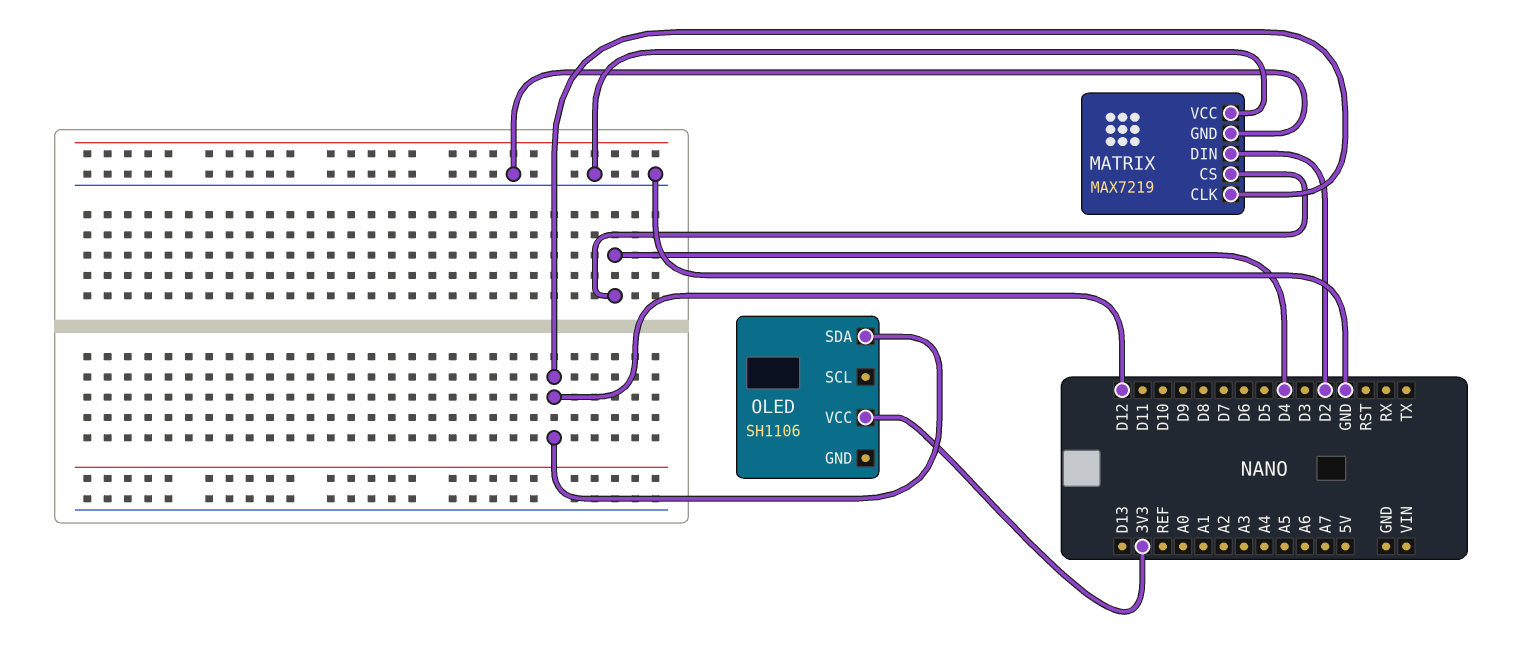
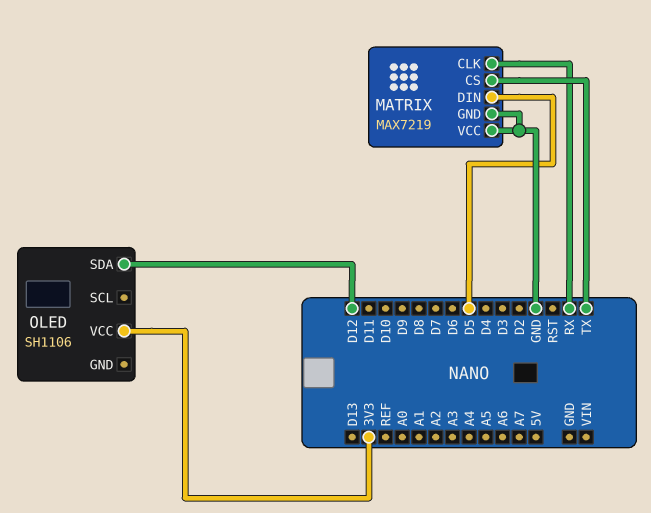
MATRIX pin CLK: D12 -> RX
MATRIX pin CS: D4 -> TX
MATRIX pin DIN: D2 -> D5

